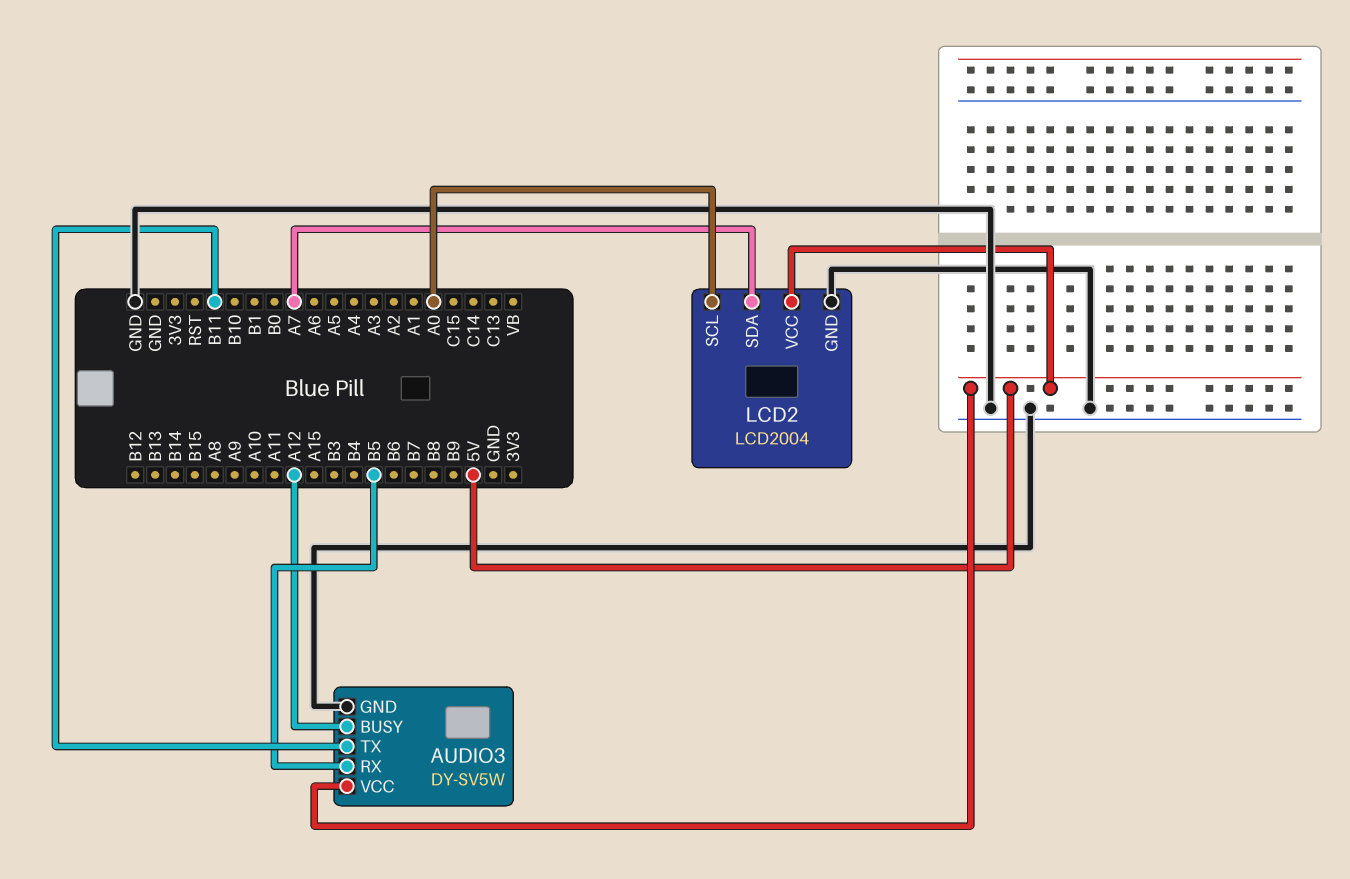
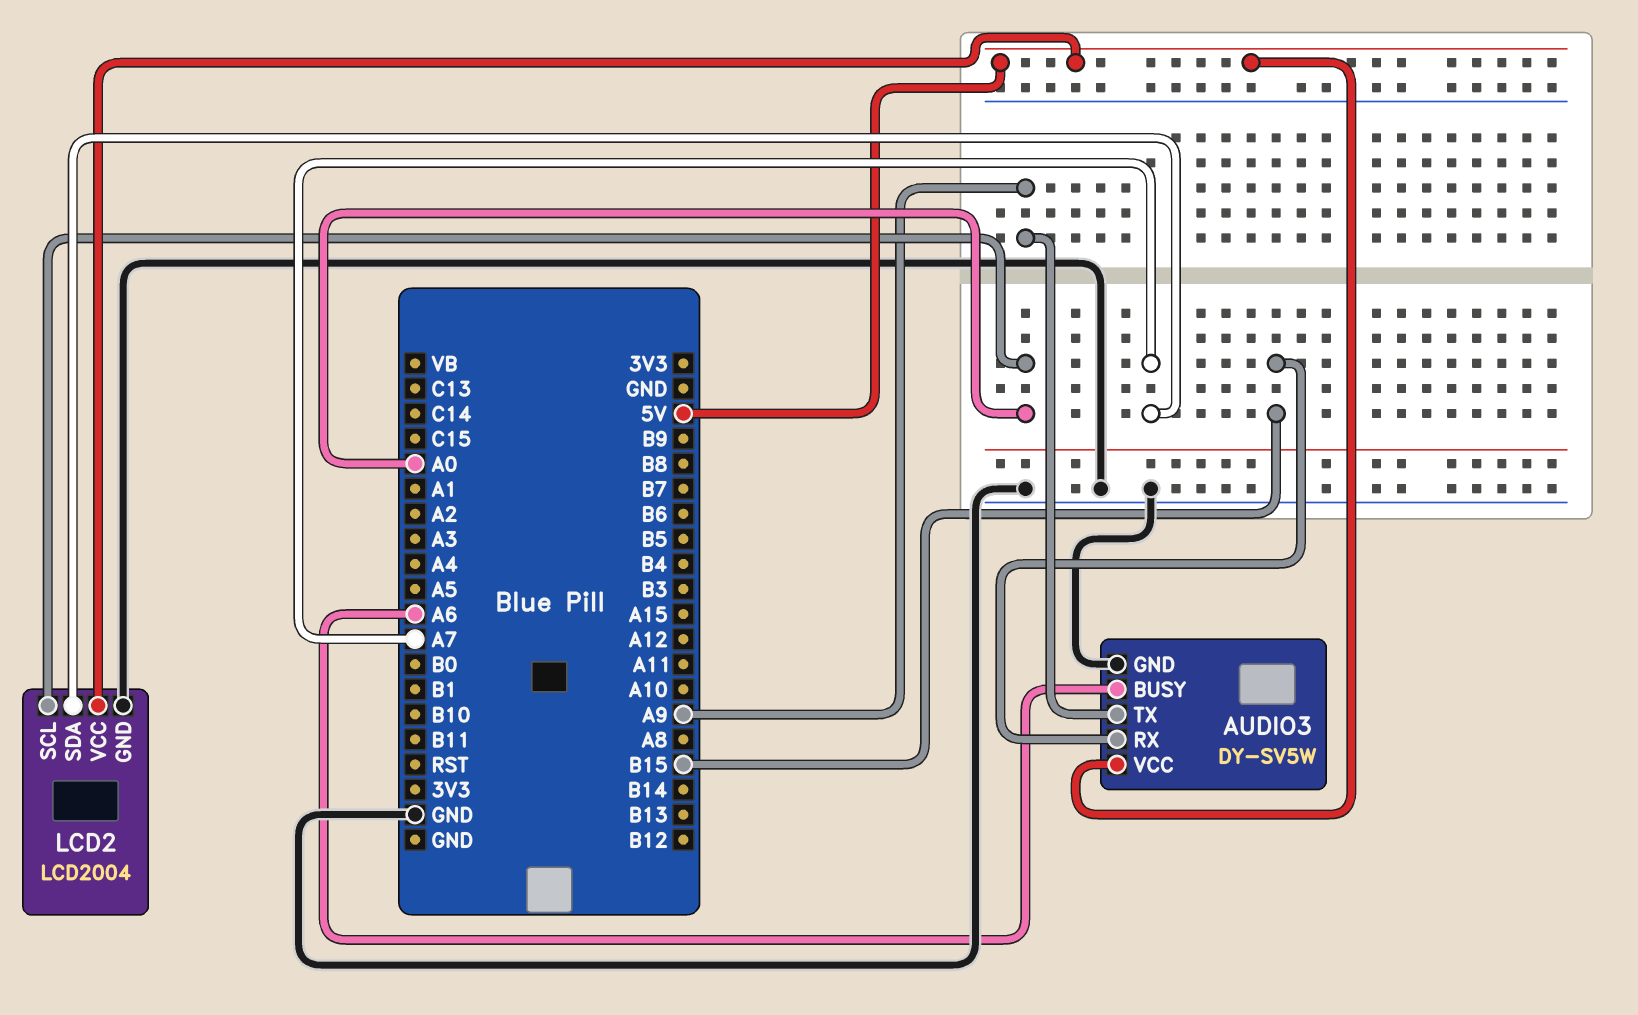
AUDIO3 pin BUSY: A12 -> A6
AUDIO3 pin RX: B5 -> B15
AUDIO3 pin TX: B11 -> A9

